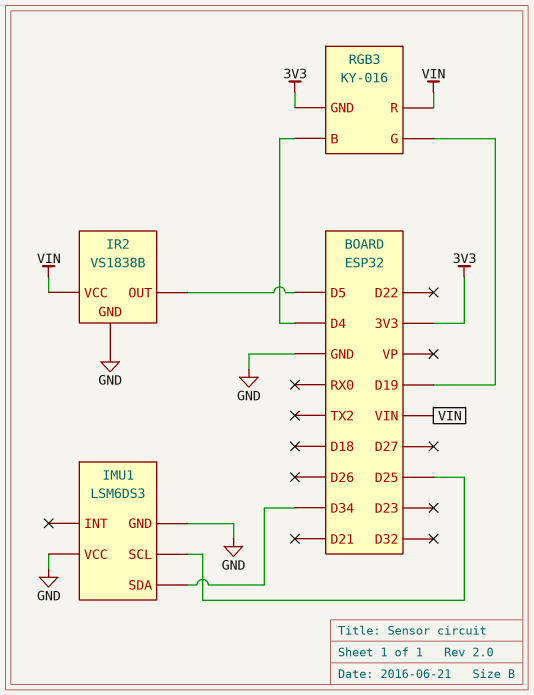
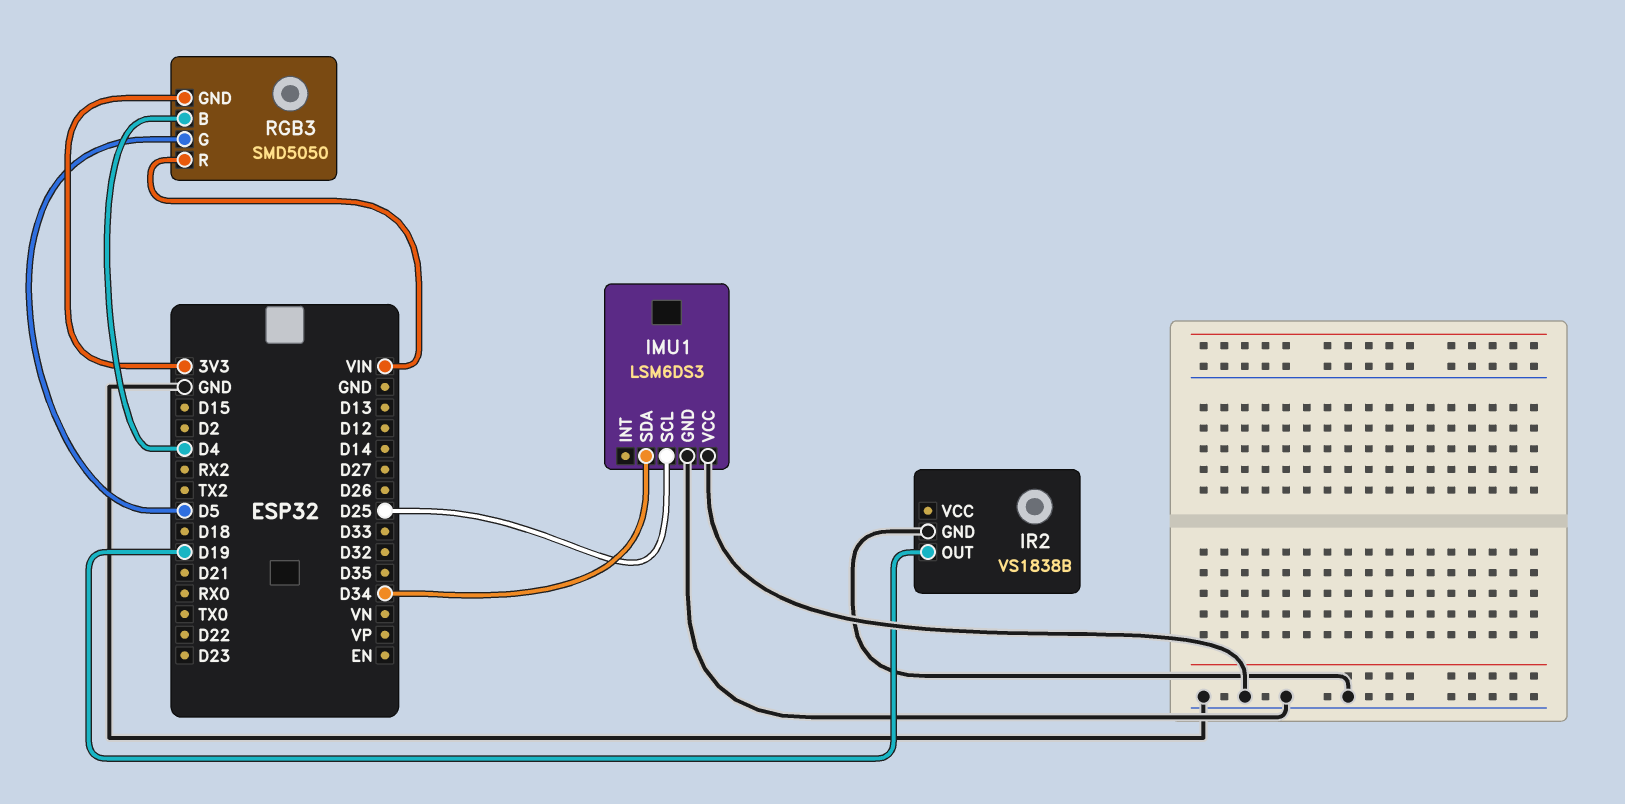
IR2 pin OUT: D5 -> D19
IR2 pin VCC: VIN -> none
RGB3: KY-016 -> SMD5050
RGB3 pin G: D19 -> D5

